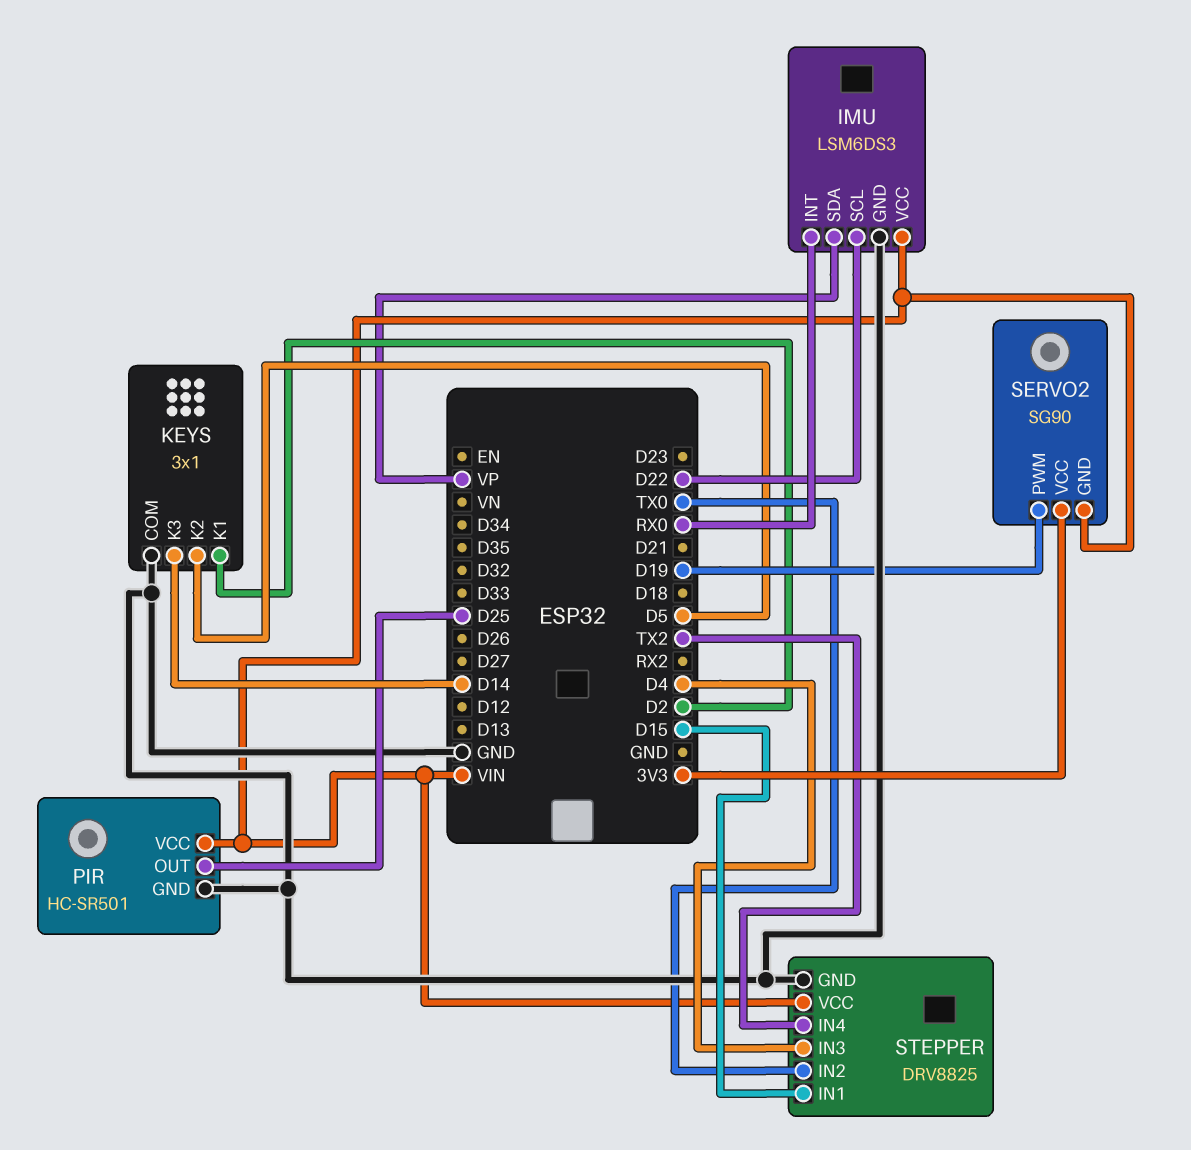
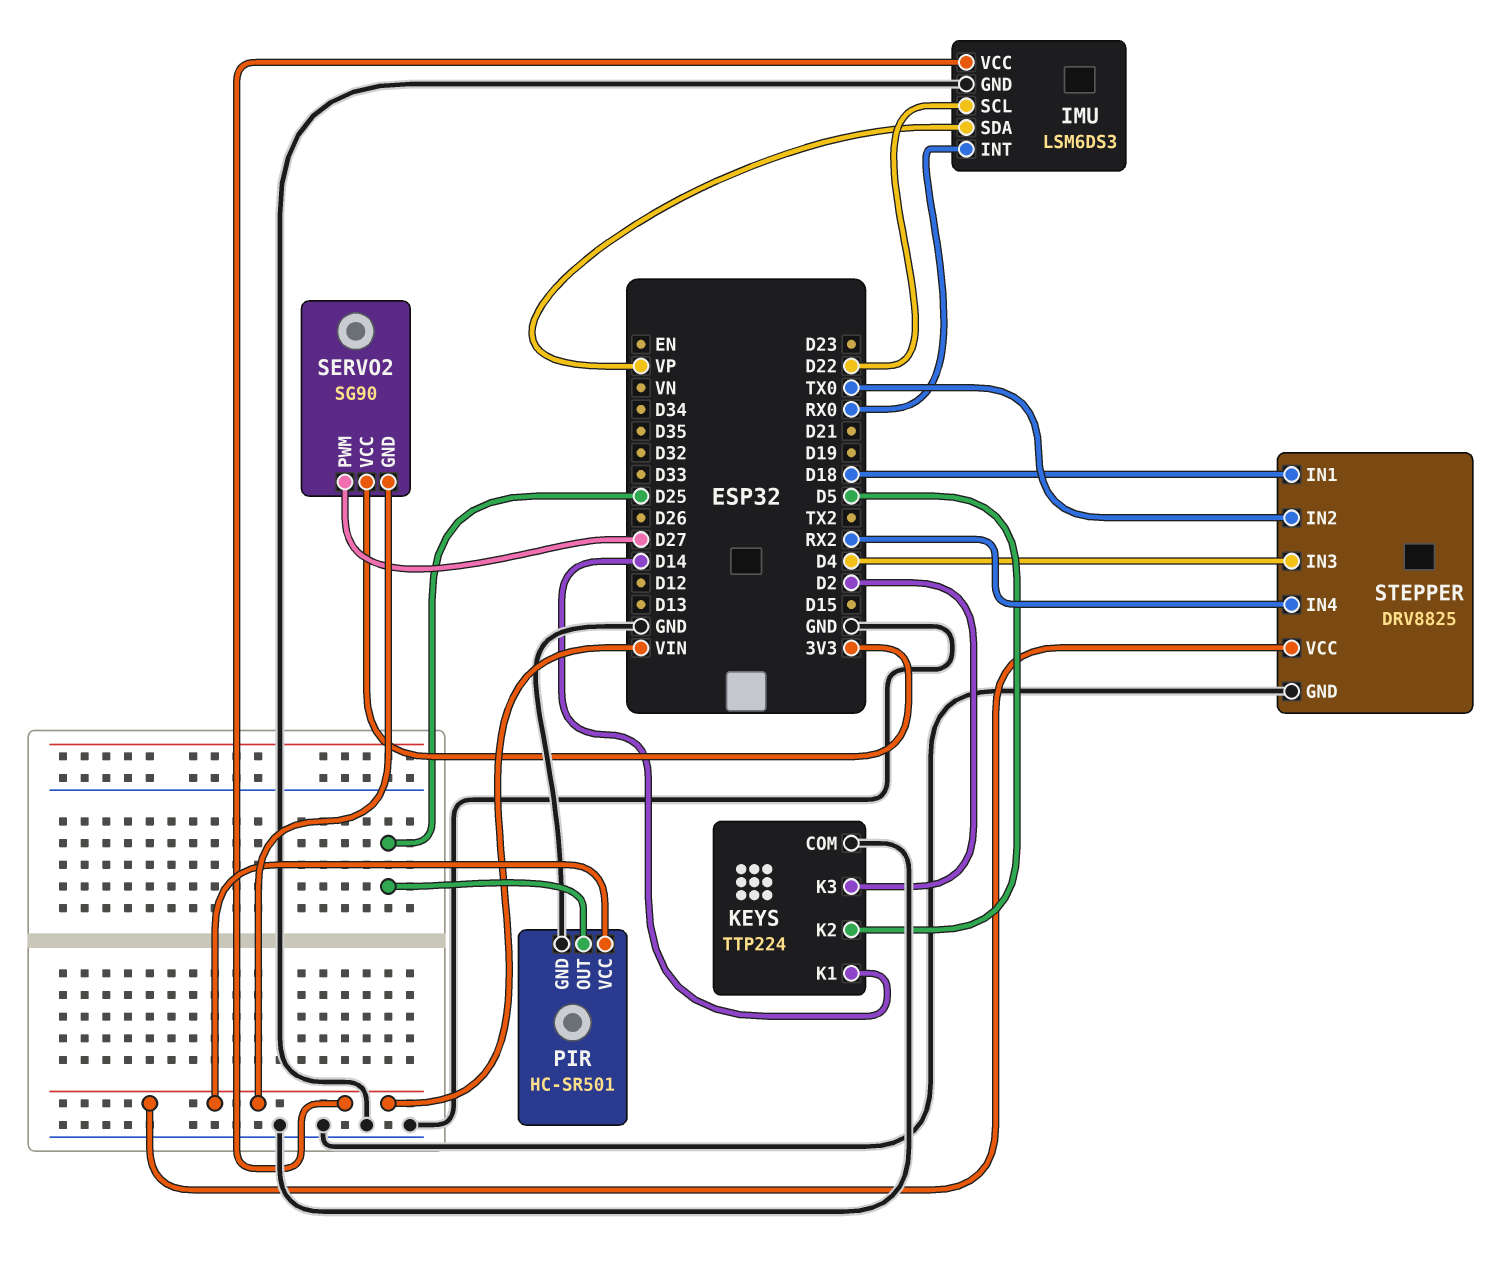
KEYS: 3x1 -> TTP224
KEYS pin K1: D2 -> D14
KEYS pin K3: D14 -> D2
SERVO2 pin PWM: D19 -> D27
STEPPER pin IN1: D15 -> D18
STEPPER pin IN4: TX2 -> RX2

